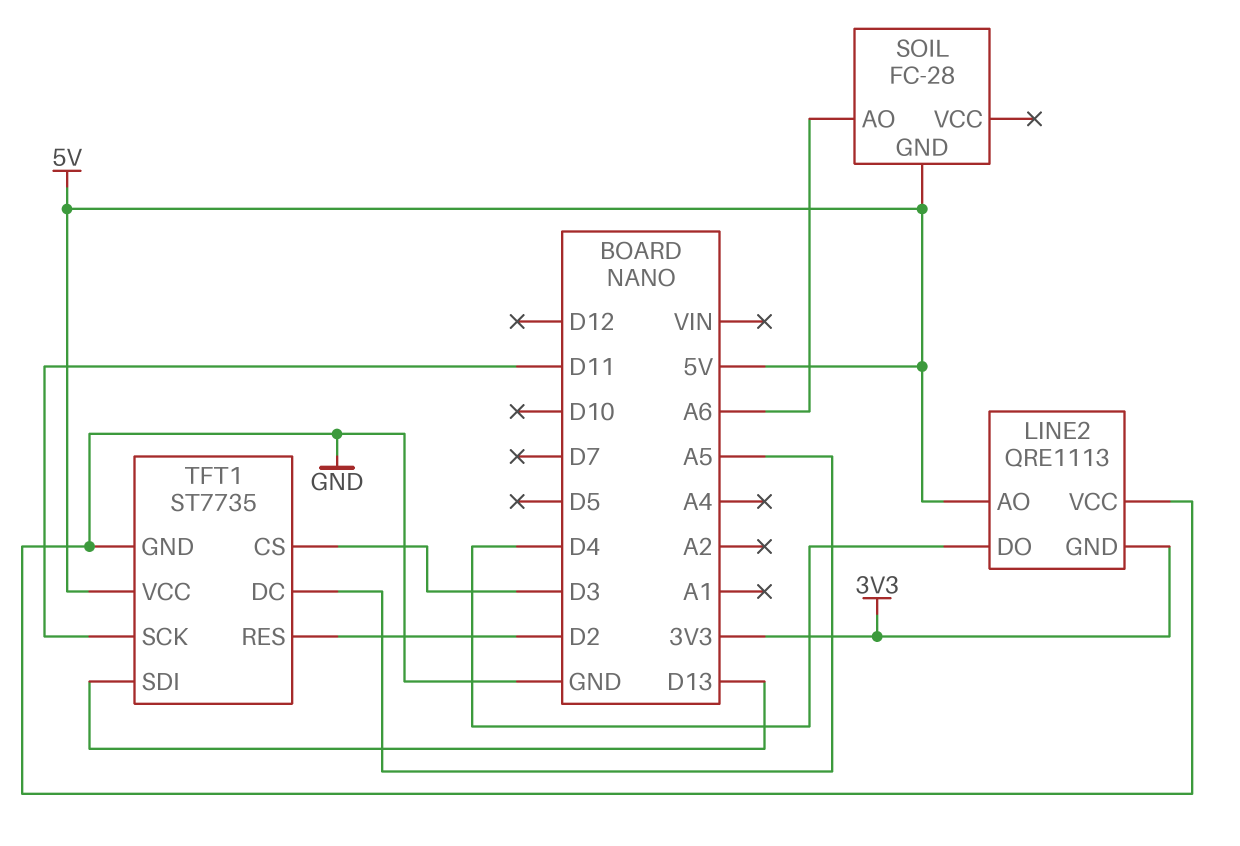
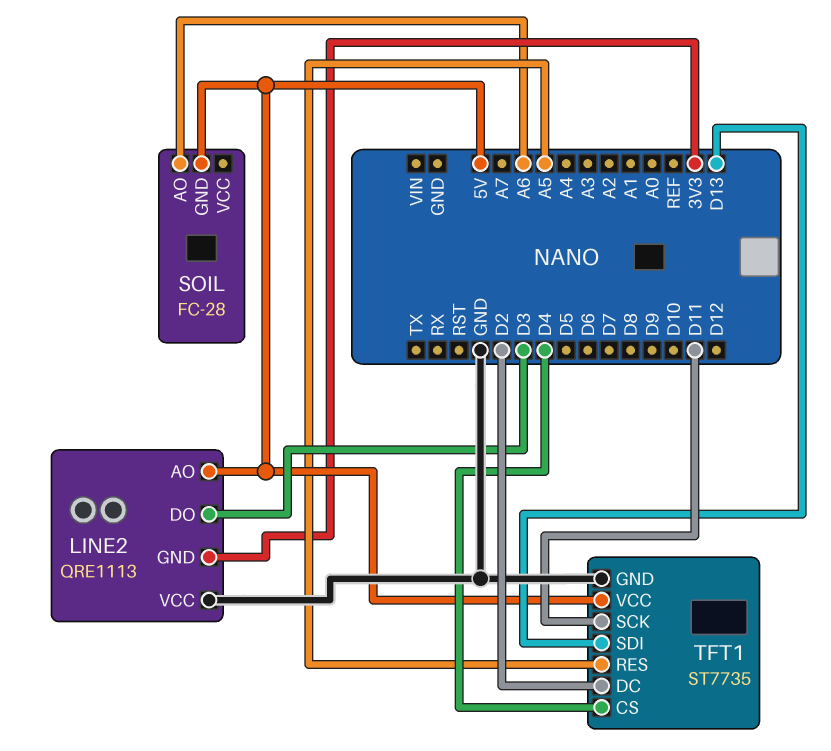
LINE2 pin DO: D4 -> D3
TFT1 pin CS: D3 -> D4
TFT1 pin DC: A5 -> D2
TFT1 pin RES: D2 -> A5

